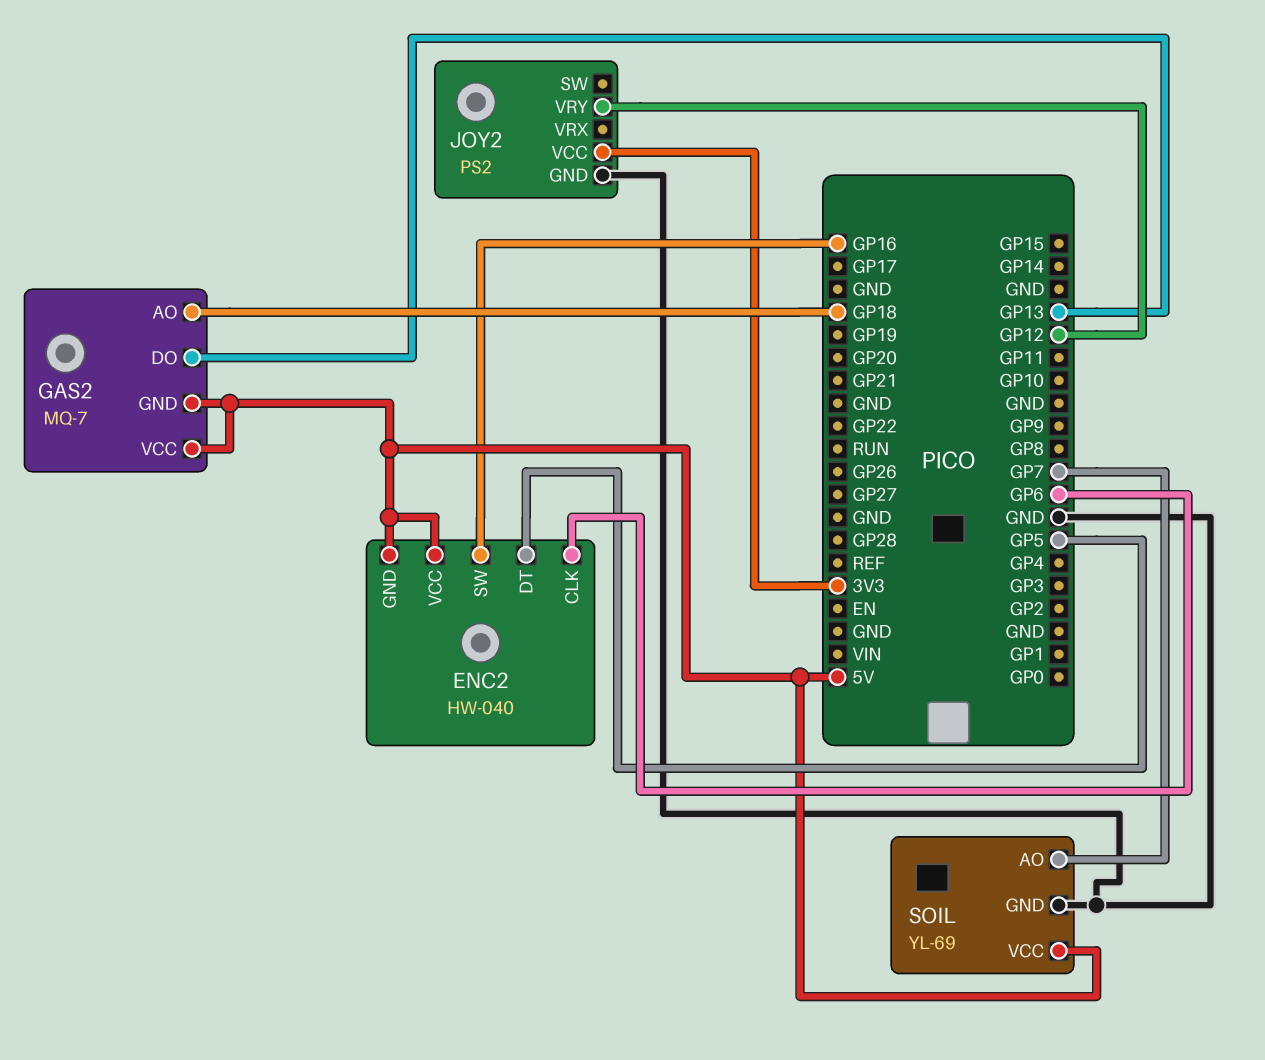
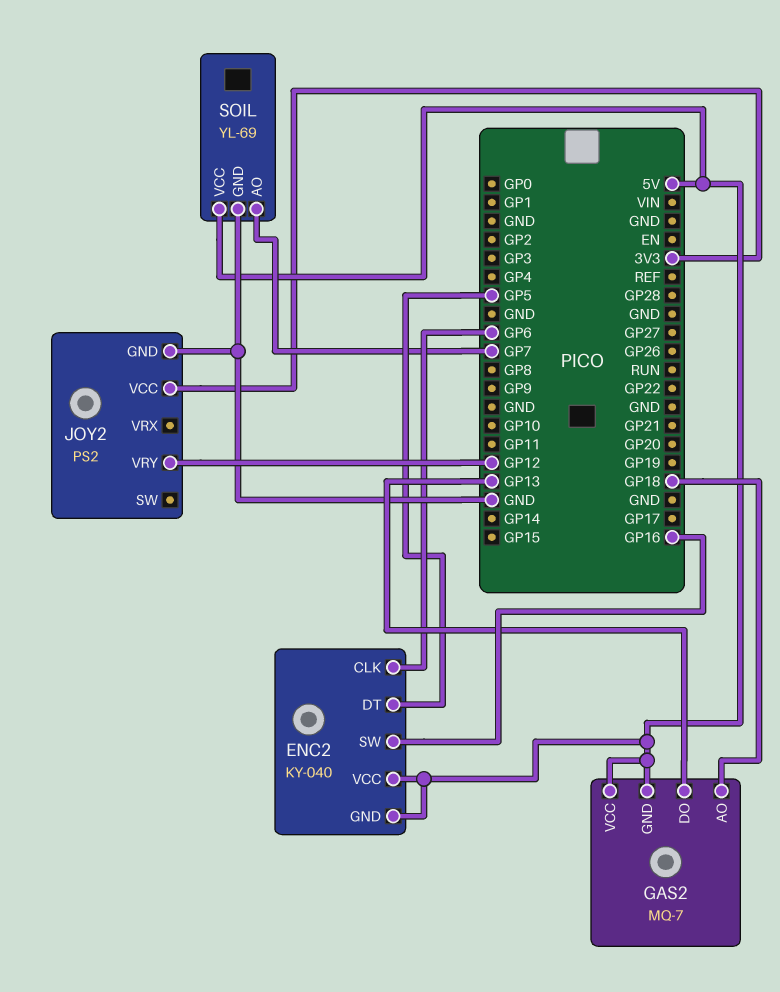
ENC2: HW-040 -> KY-040

